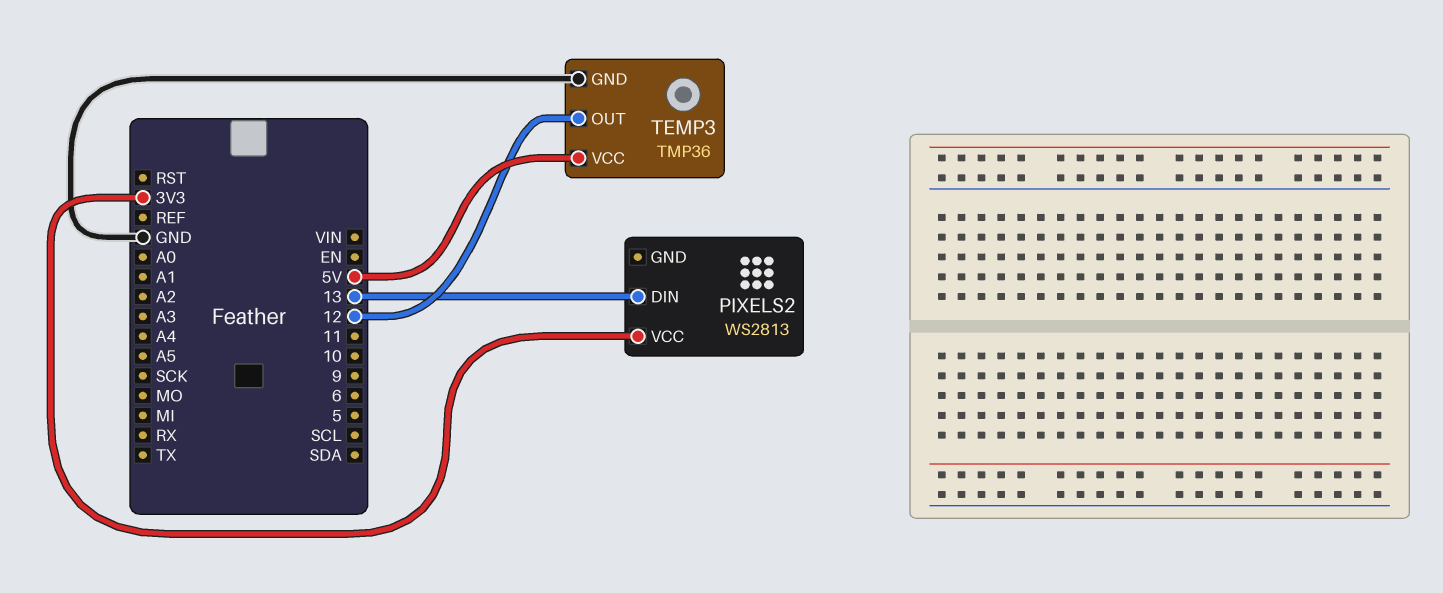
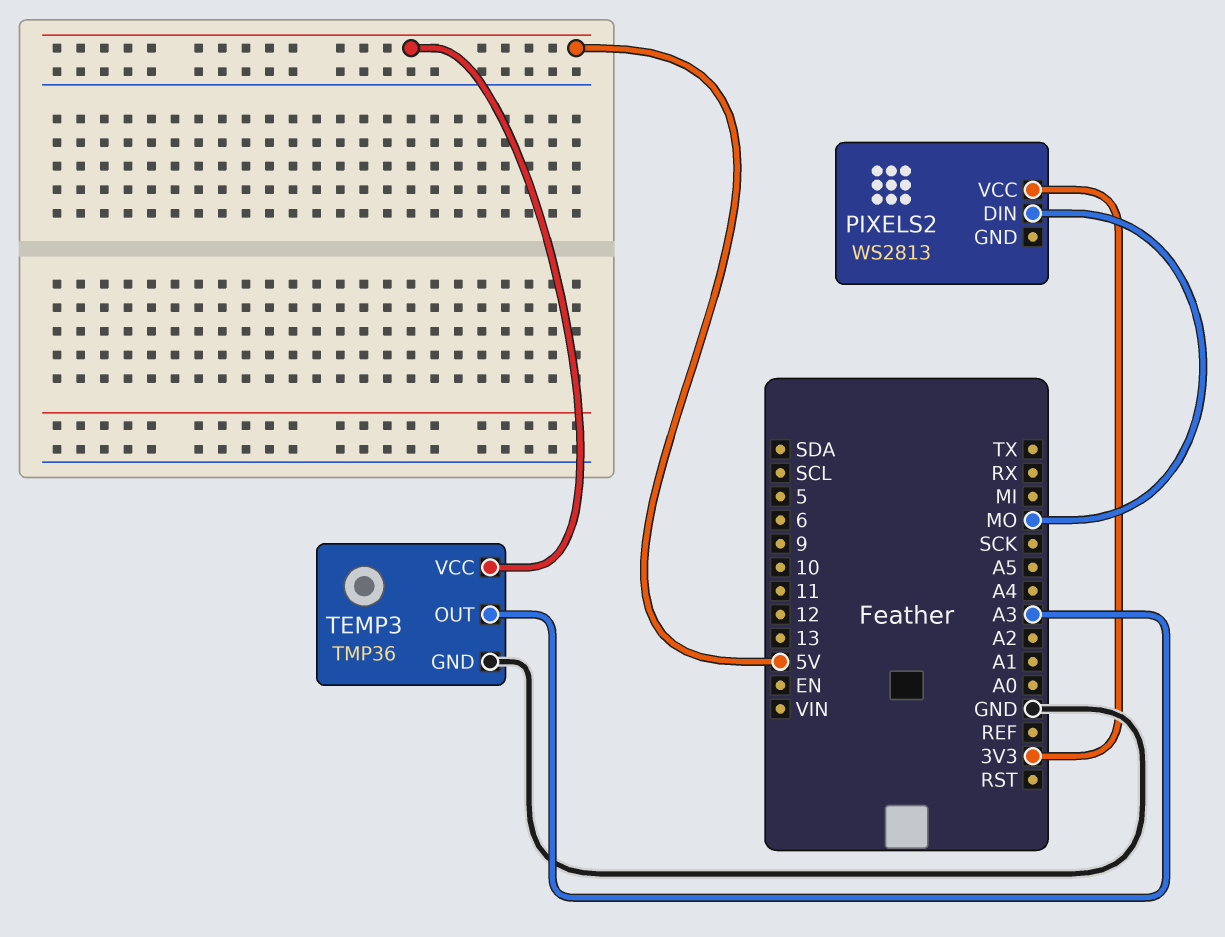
PIXELS2 pin DIN: 13 -> MO
TEMP3 pin OUT: 12 -> A3

